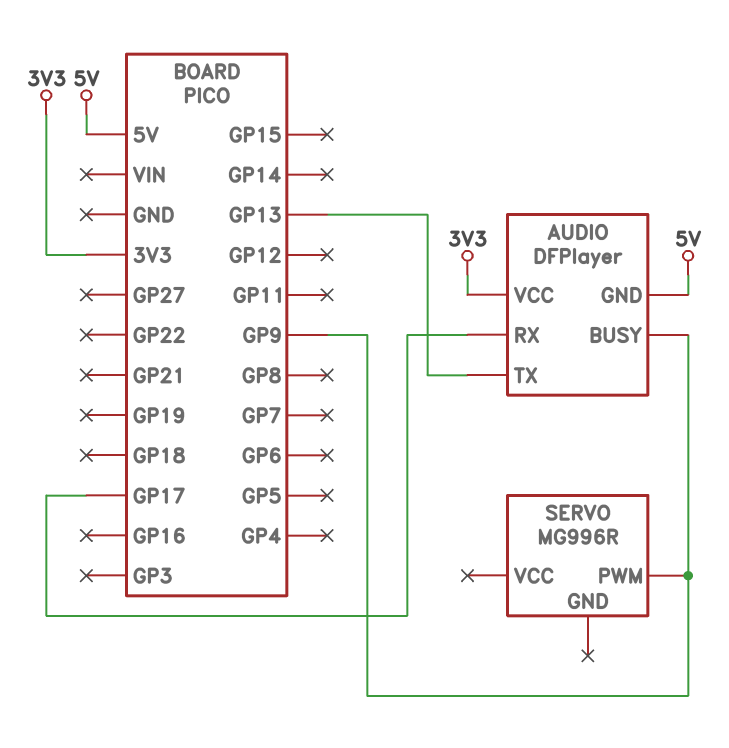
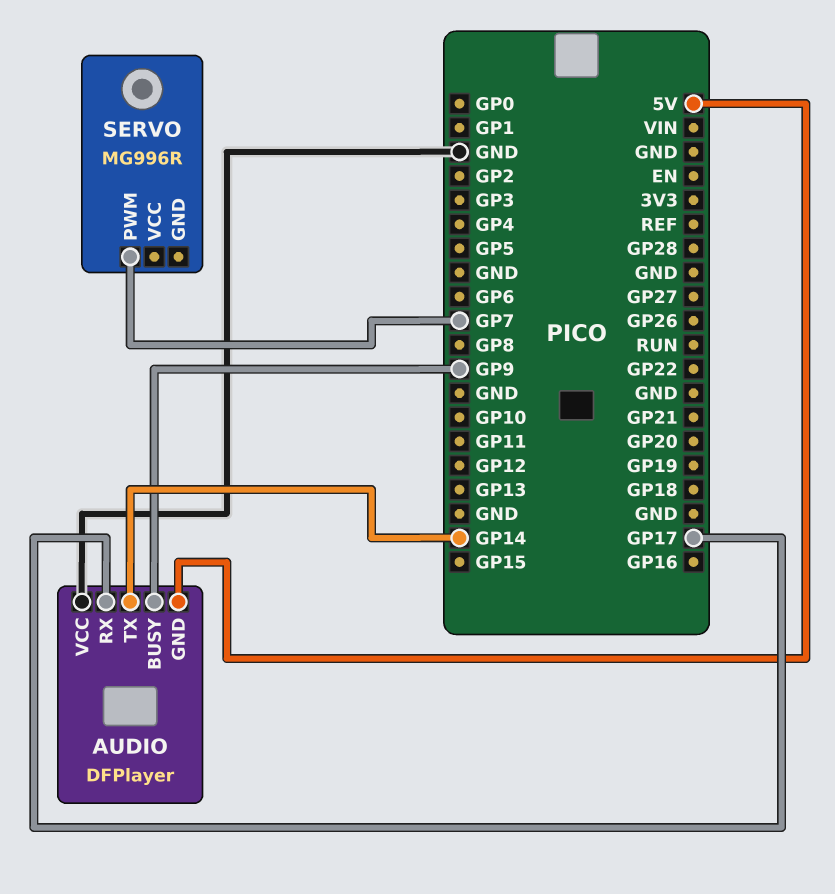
AUDIO pin TX: GP13 -> GP14
AUDIO pin VCC: 3V3 -> GND
SERVO pin PWM: GP9 -> GP7

